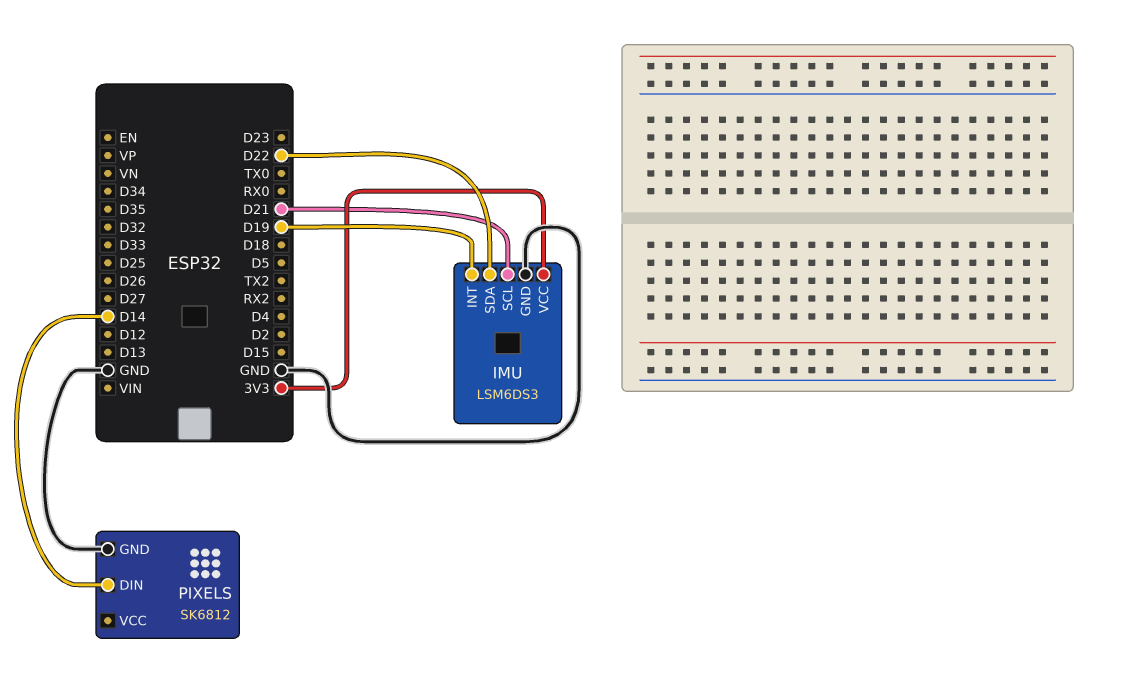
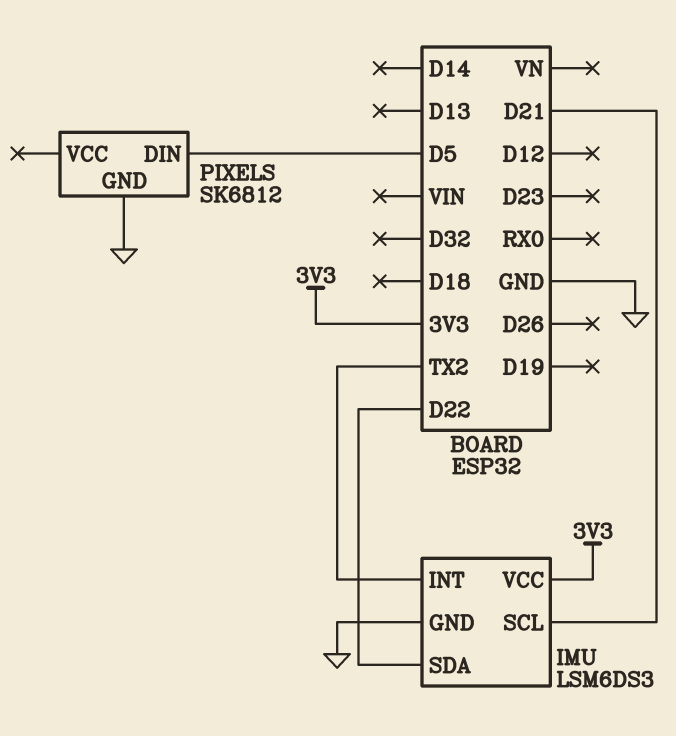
IMU pin INT: D19 -> TX2
PIXELS pin DIN: D14 -> D5

